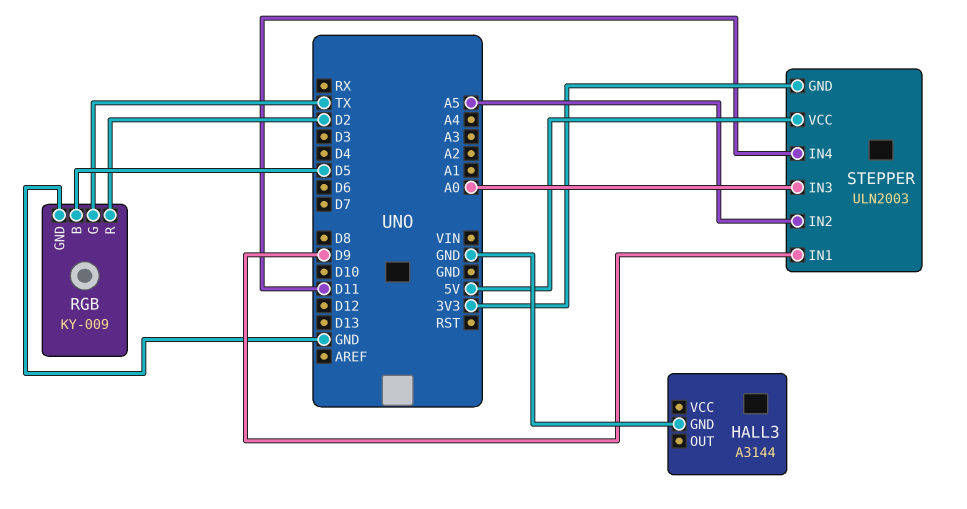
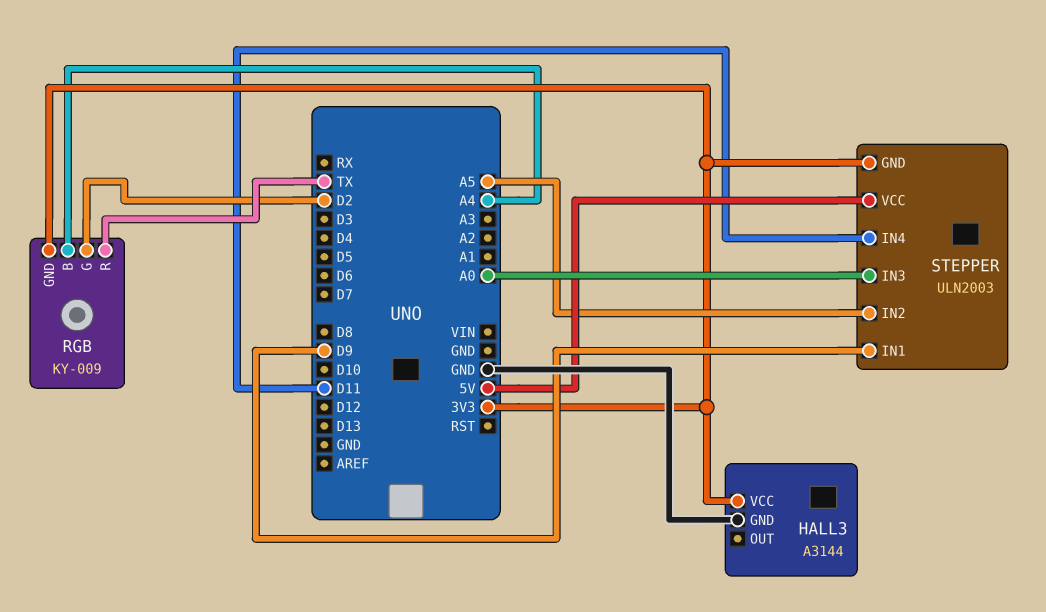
HALL3 pin VCC: none -> 3V3
RGB pin B: D5 -> A4
RGB pin G: TX -> D2
RGB pin GND: GND -> 3V3
RGB pin R: D2 -> TX

